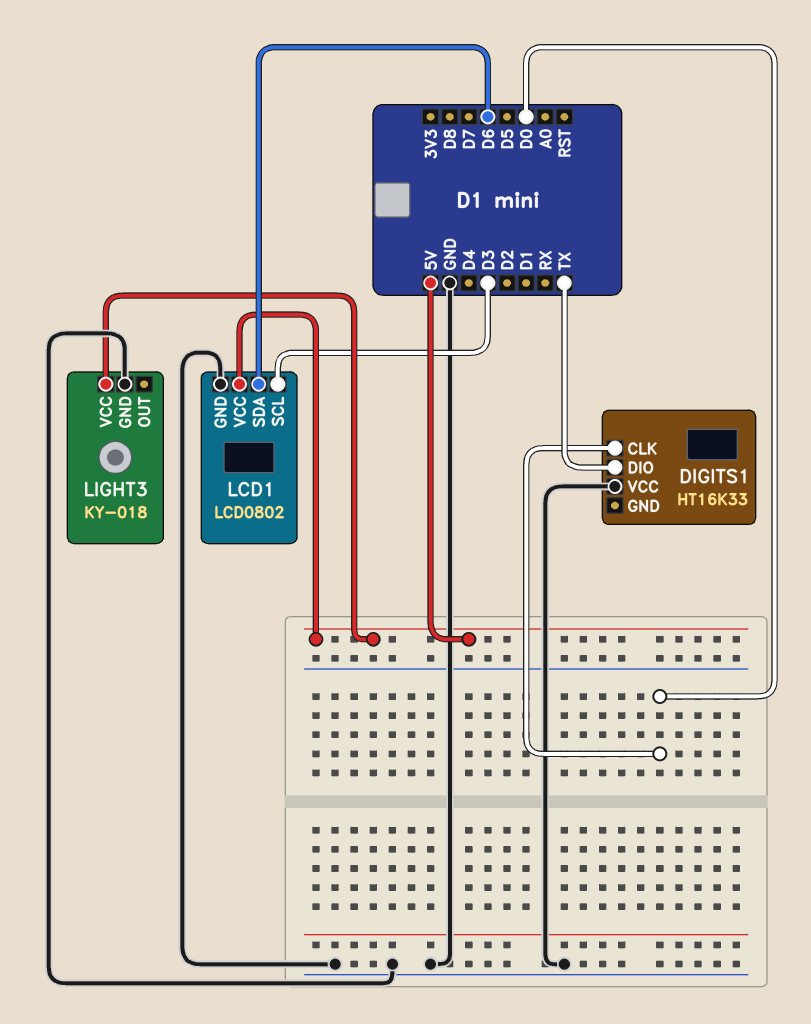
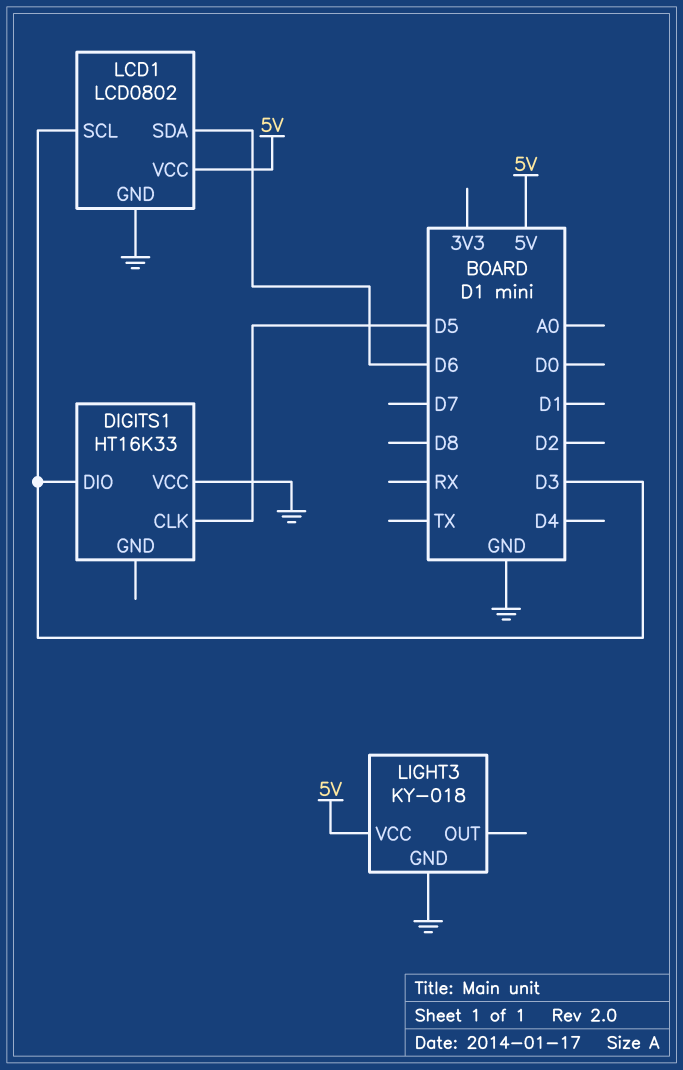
DIGITS1 pin CLK: D0 -> D5
DIGITS1 pin DIO: TX -> D3

